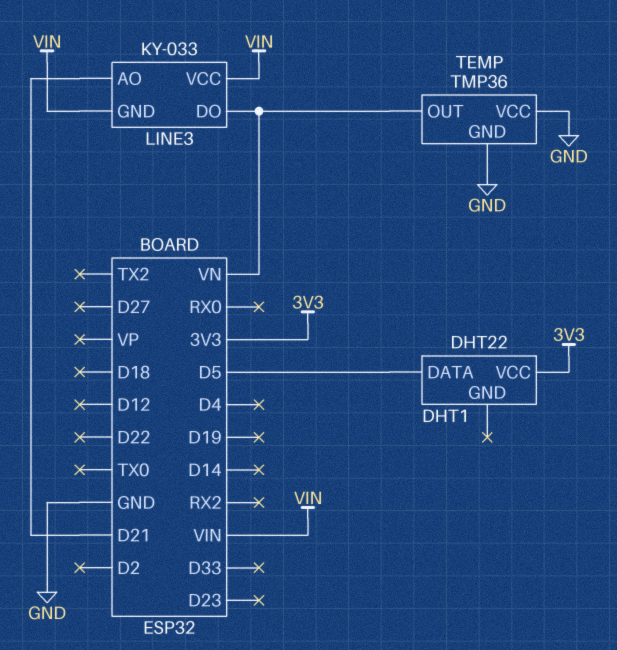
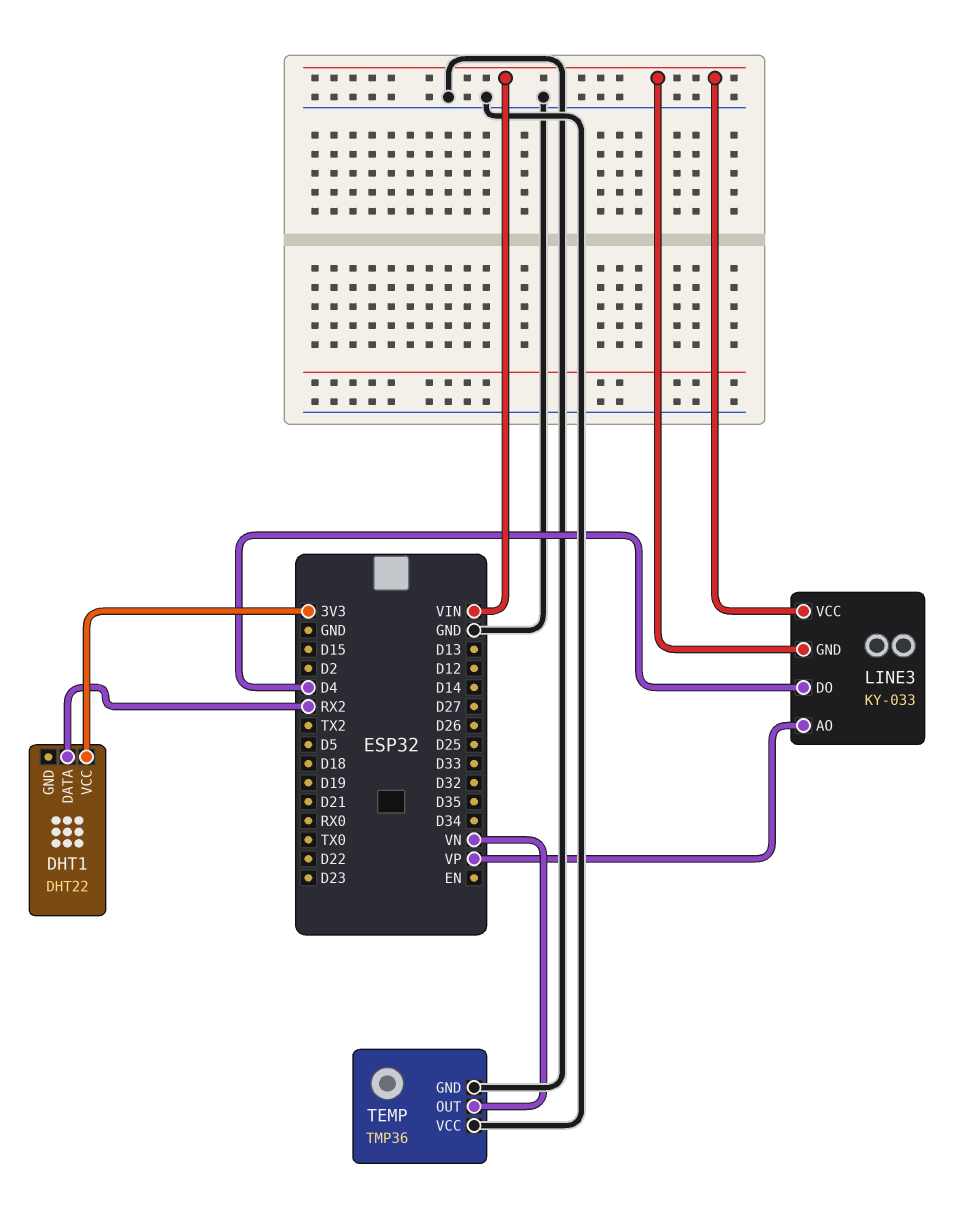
DHT1 pin DATA: D5 -> RX2
LINE3 pin AO: D21 -> VP
LINE3 pin DO: VN -> D4

